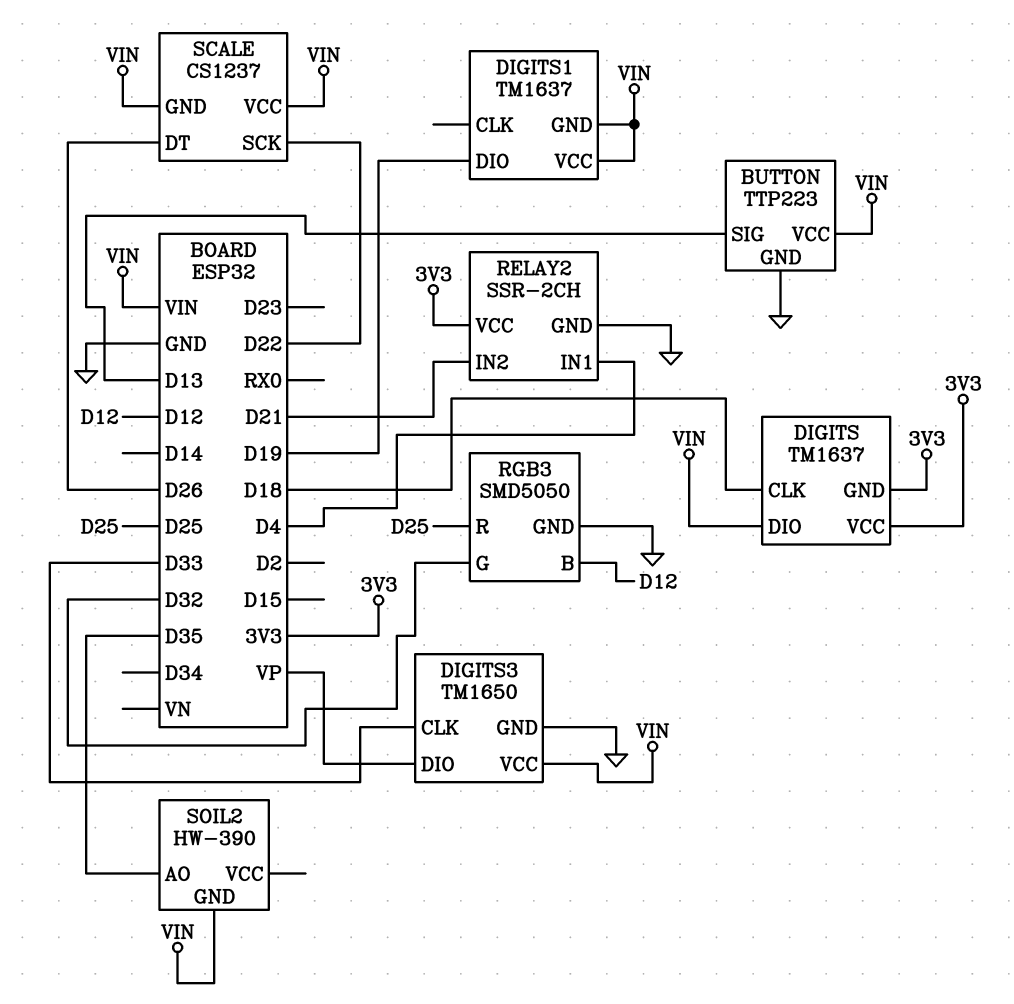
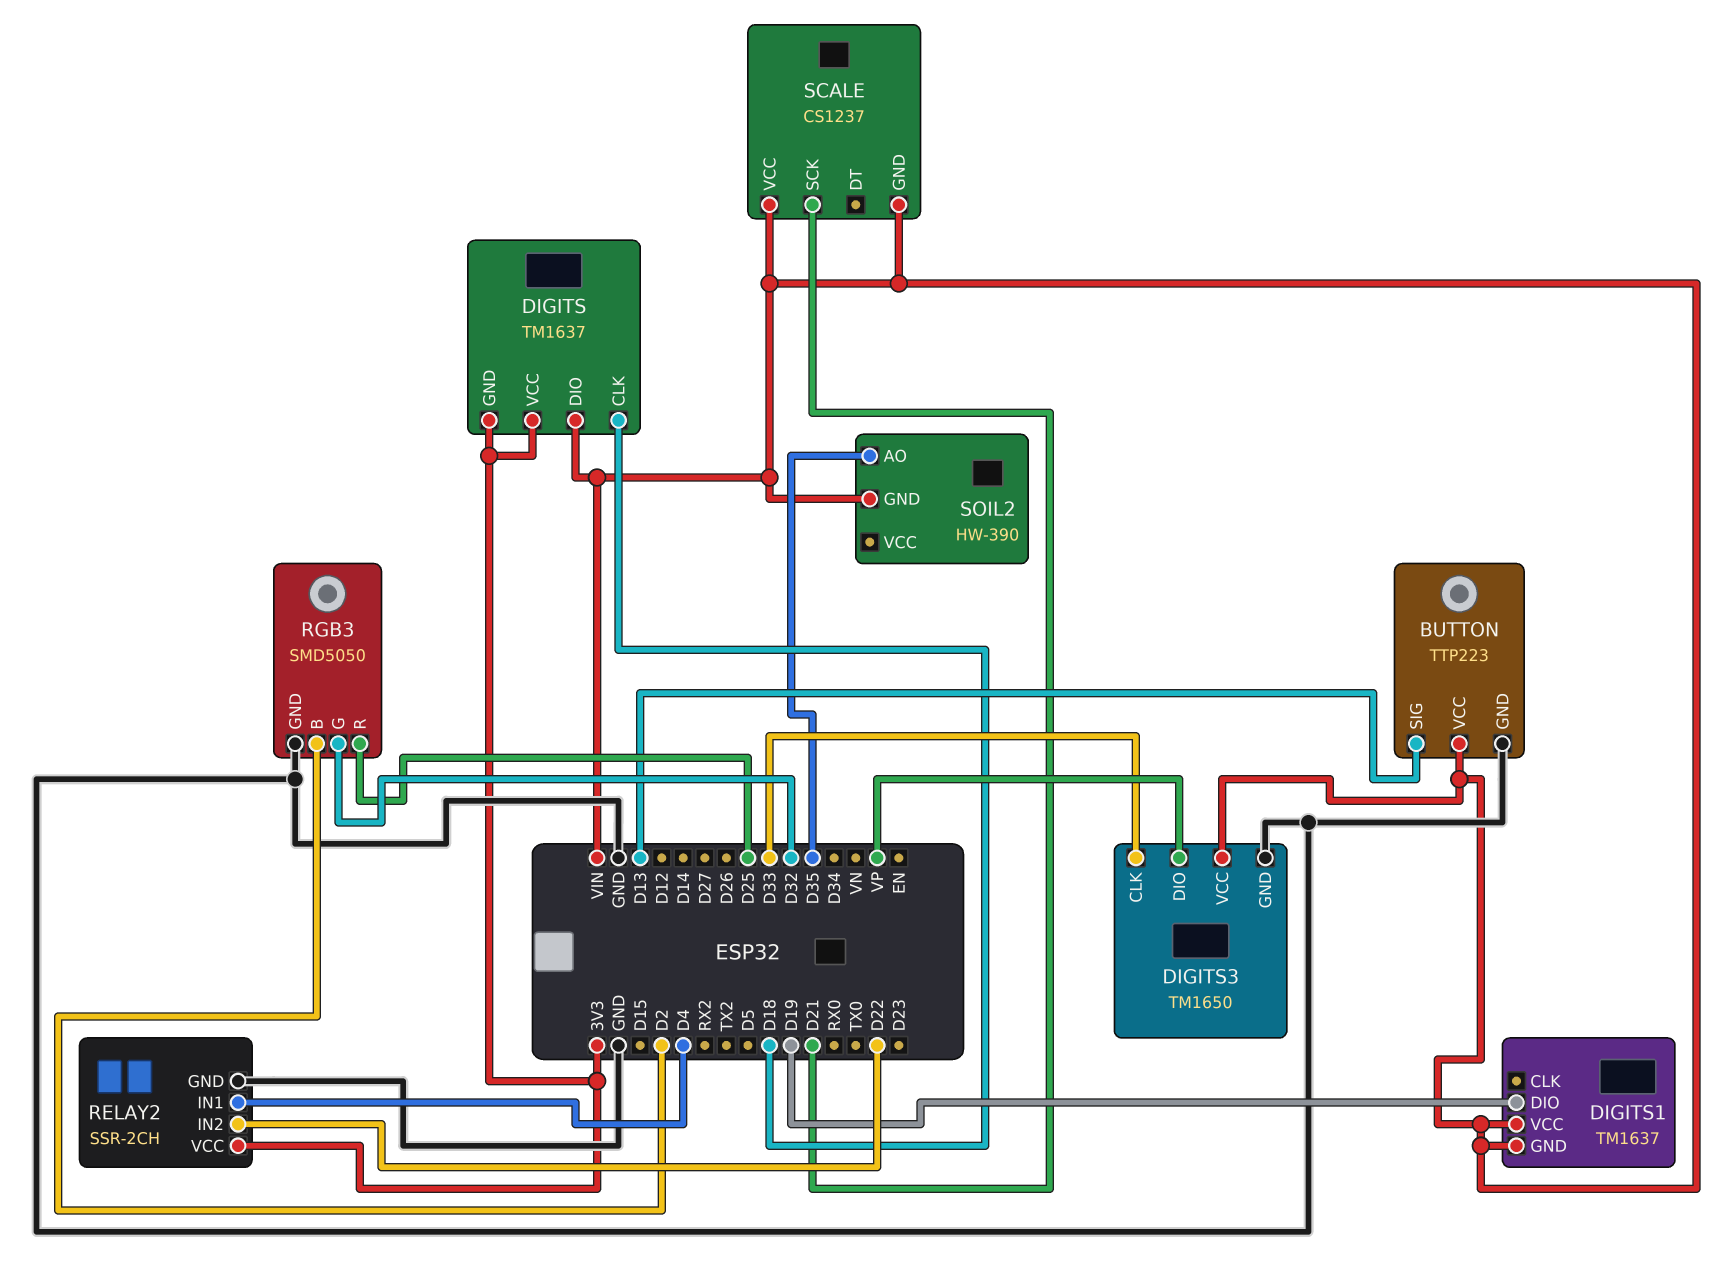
RELAY2 pin IN2: D21 -> D22
RGB3 pin B: D12 -> D2
SCALE pin DT: D26 -> none
SCALE pin SCK: D22 -> D21

